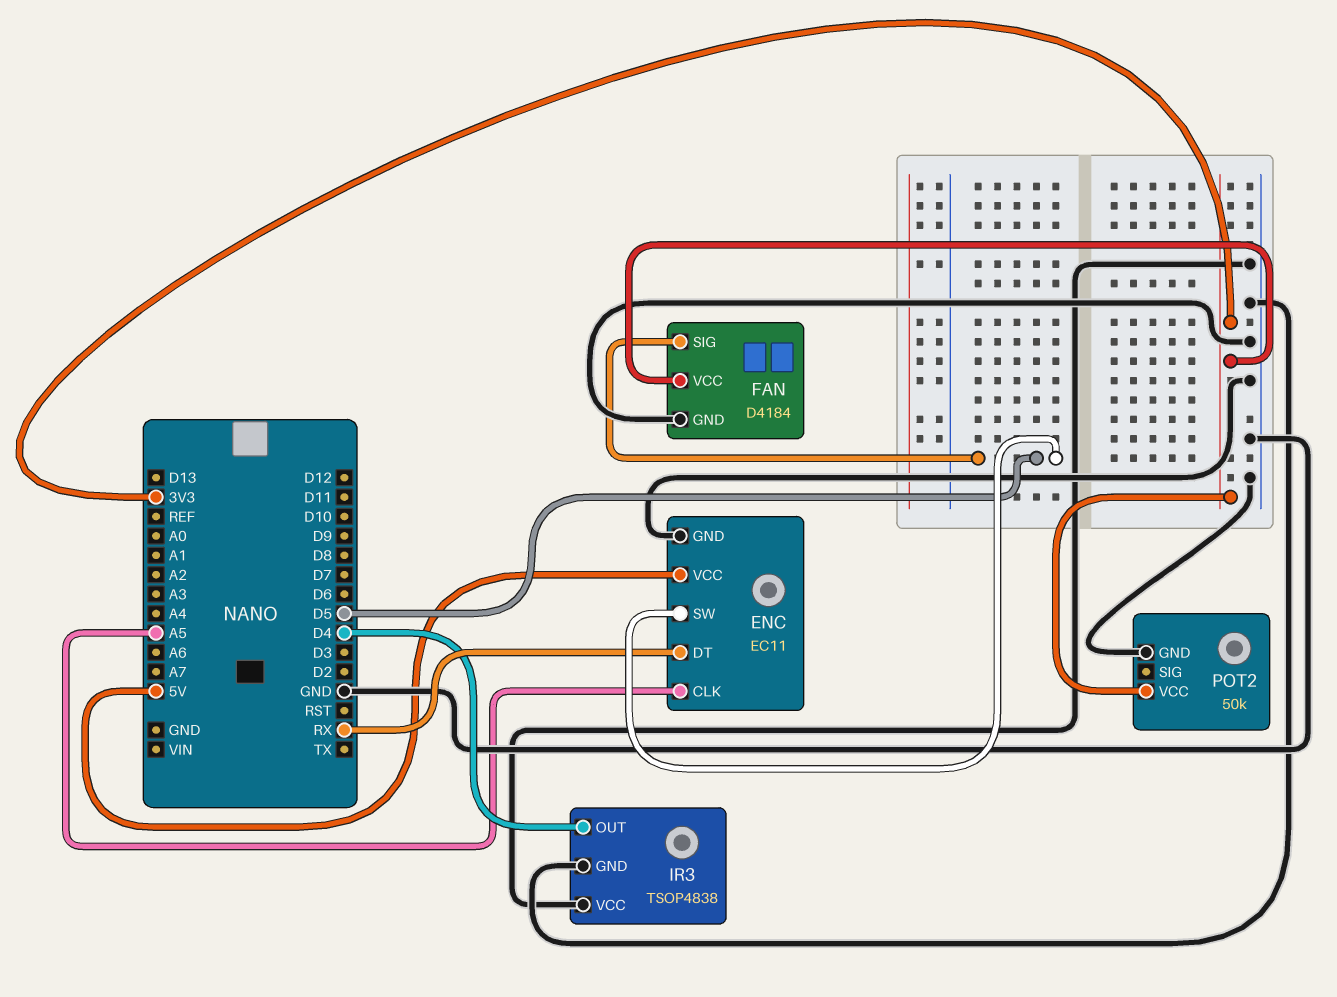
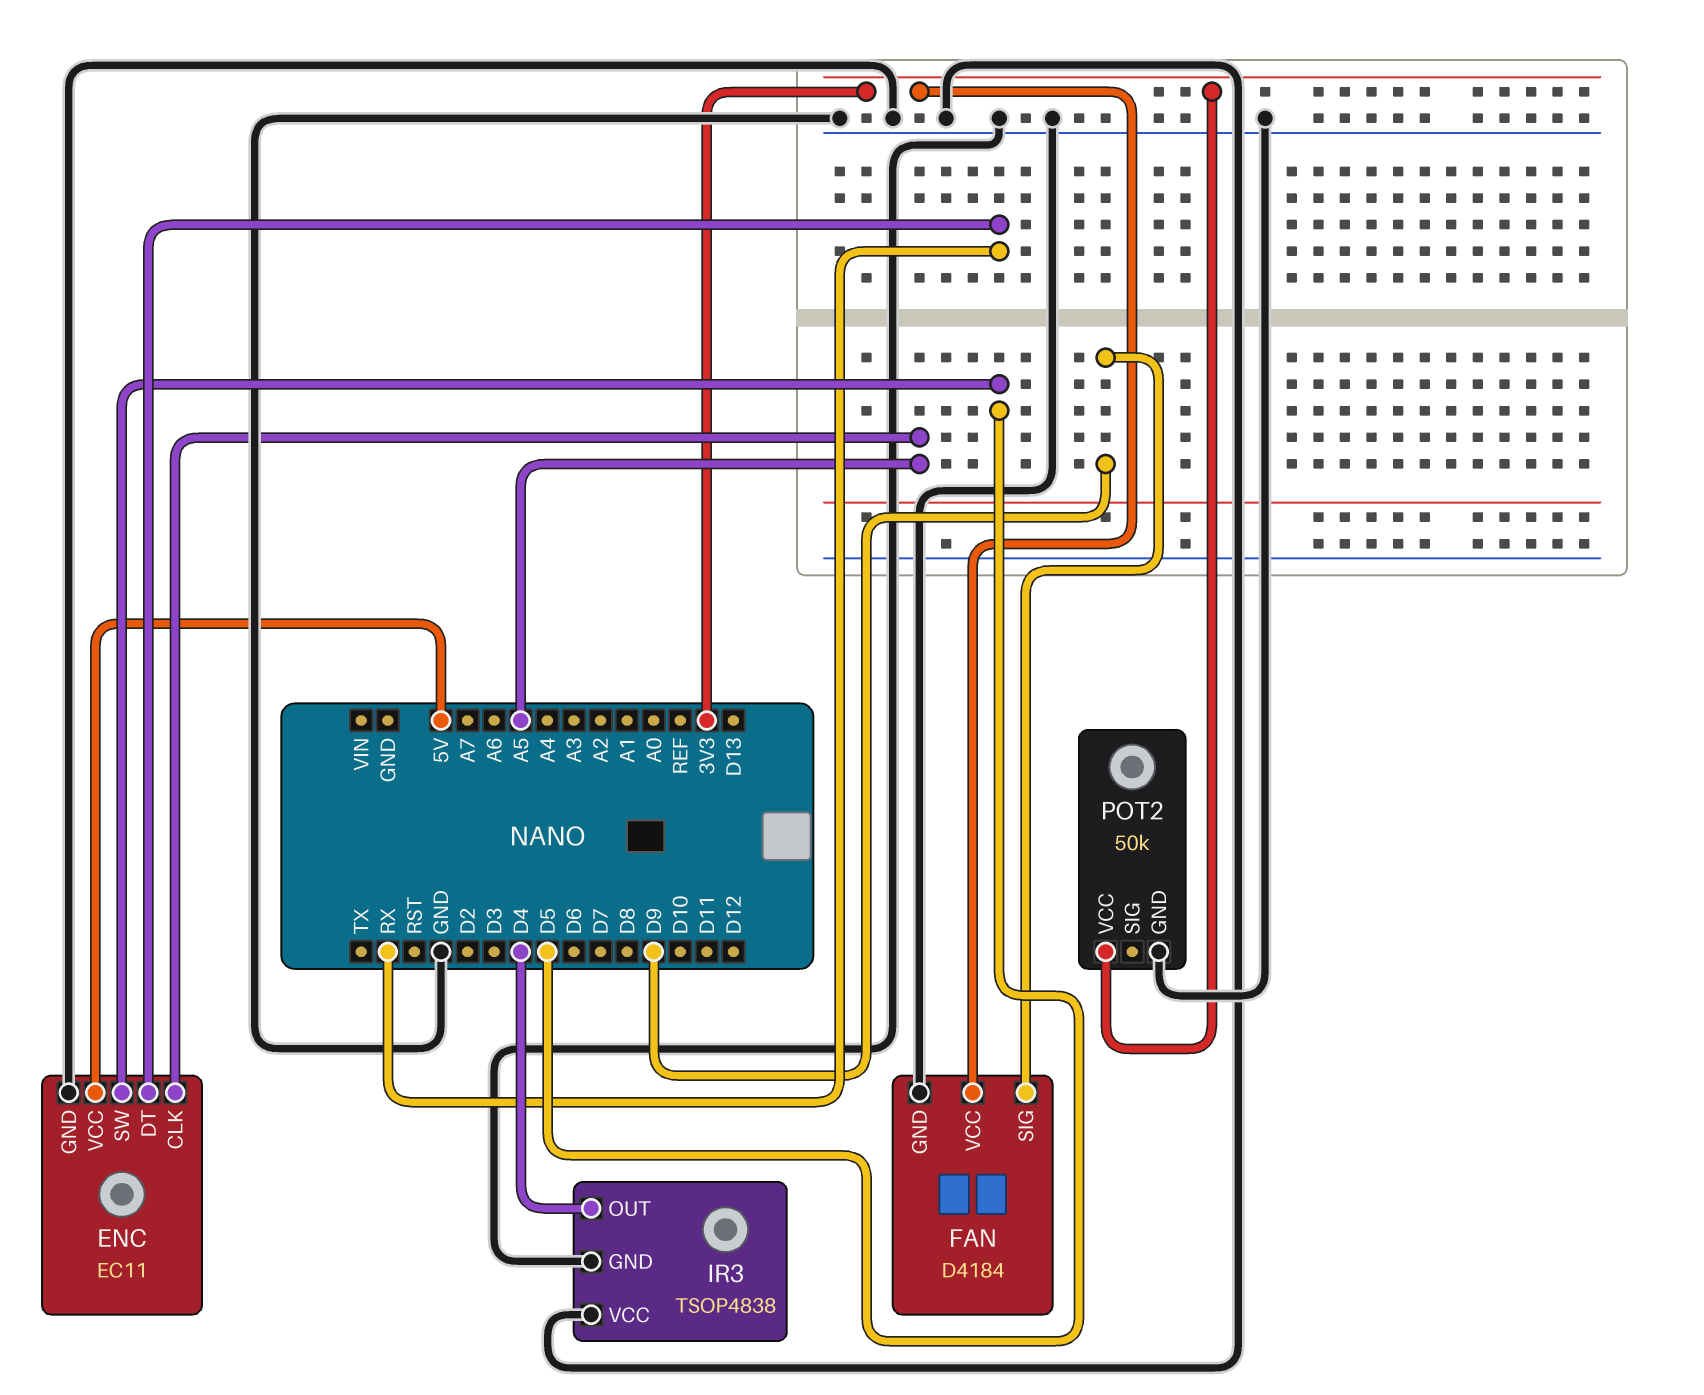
FAN pin SIG: D5 -> D9

